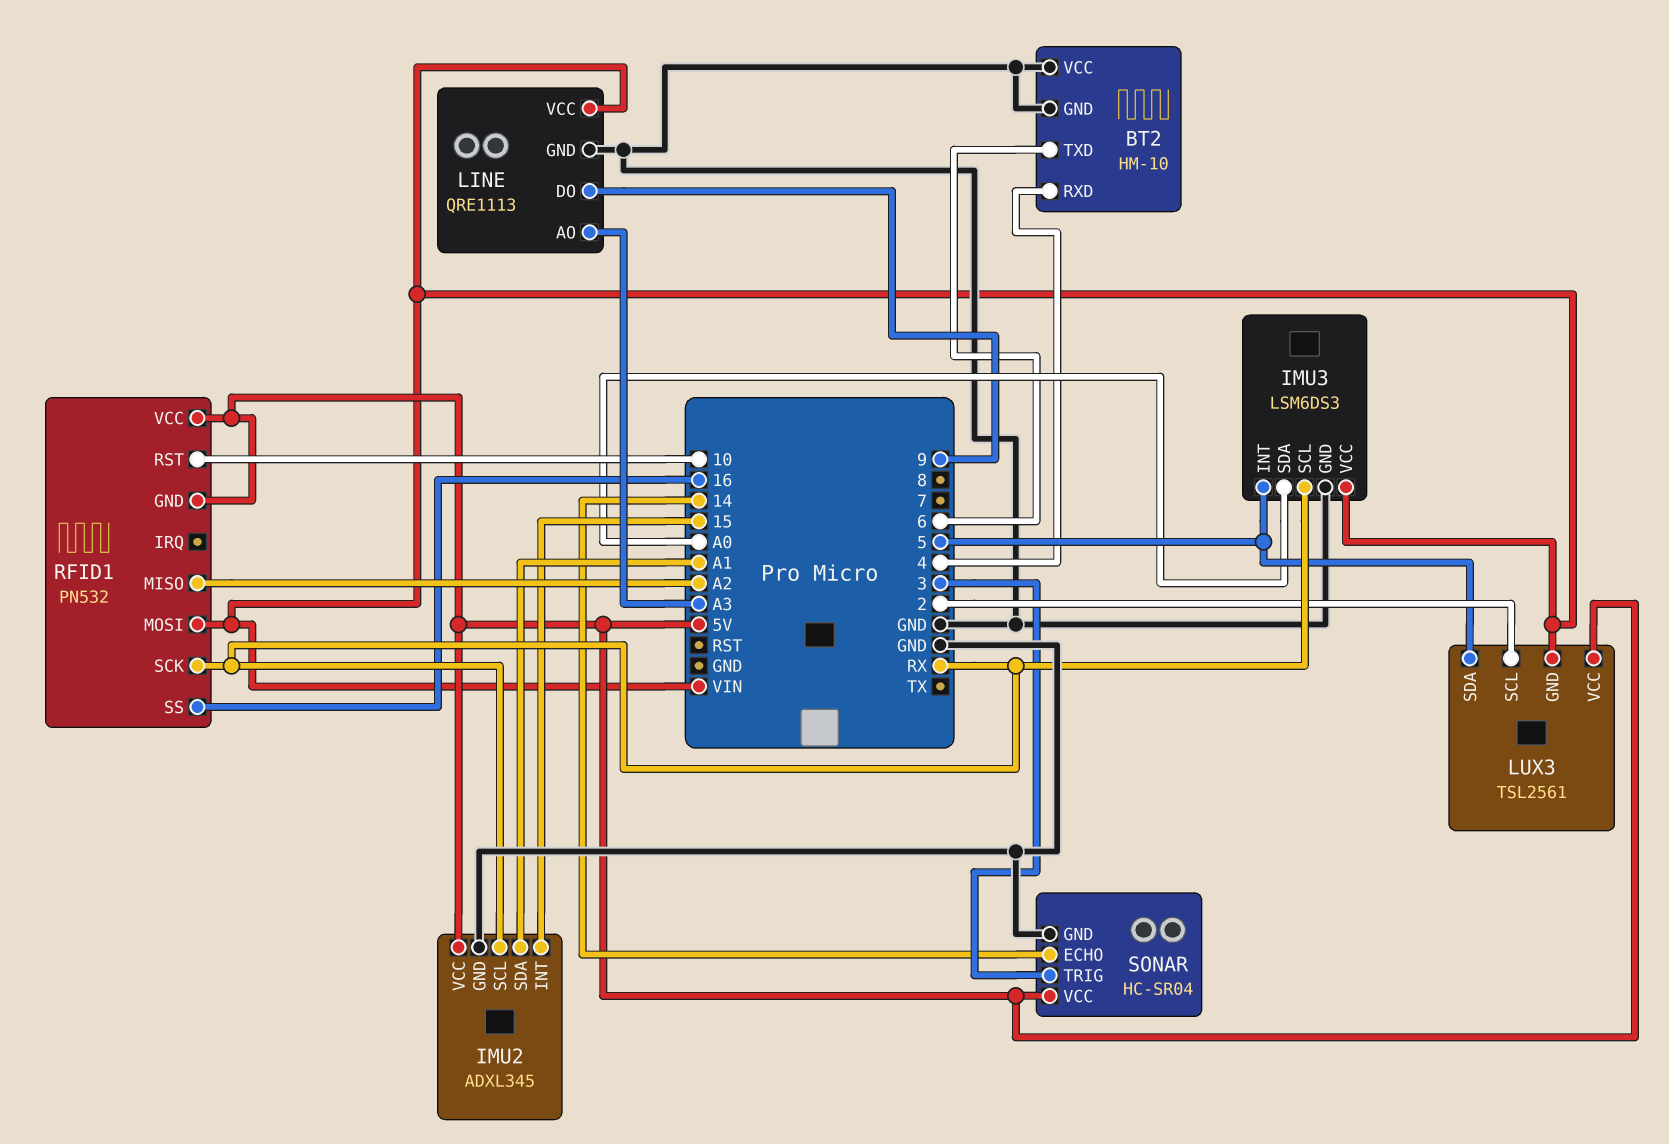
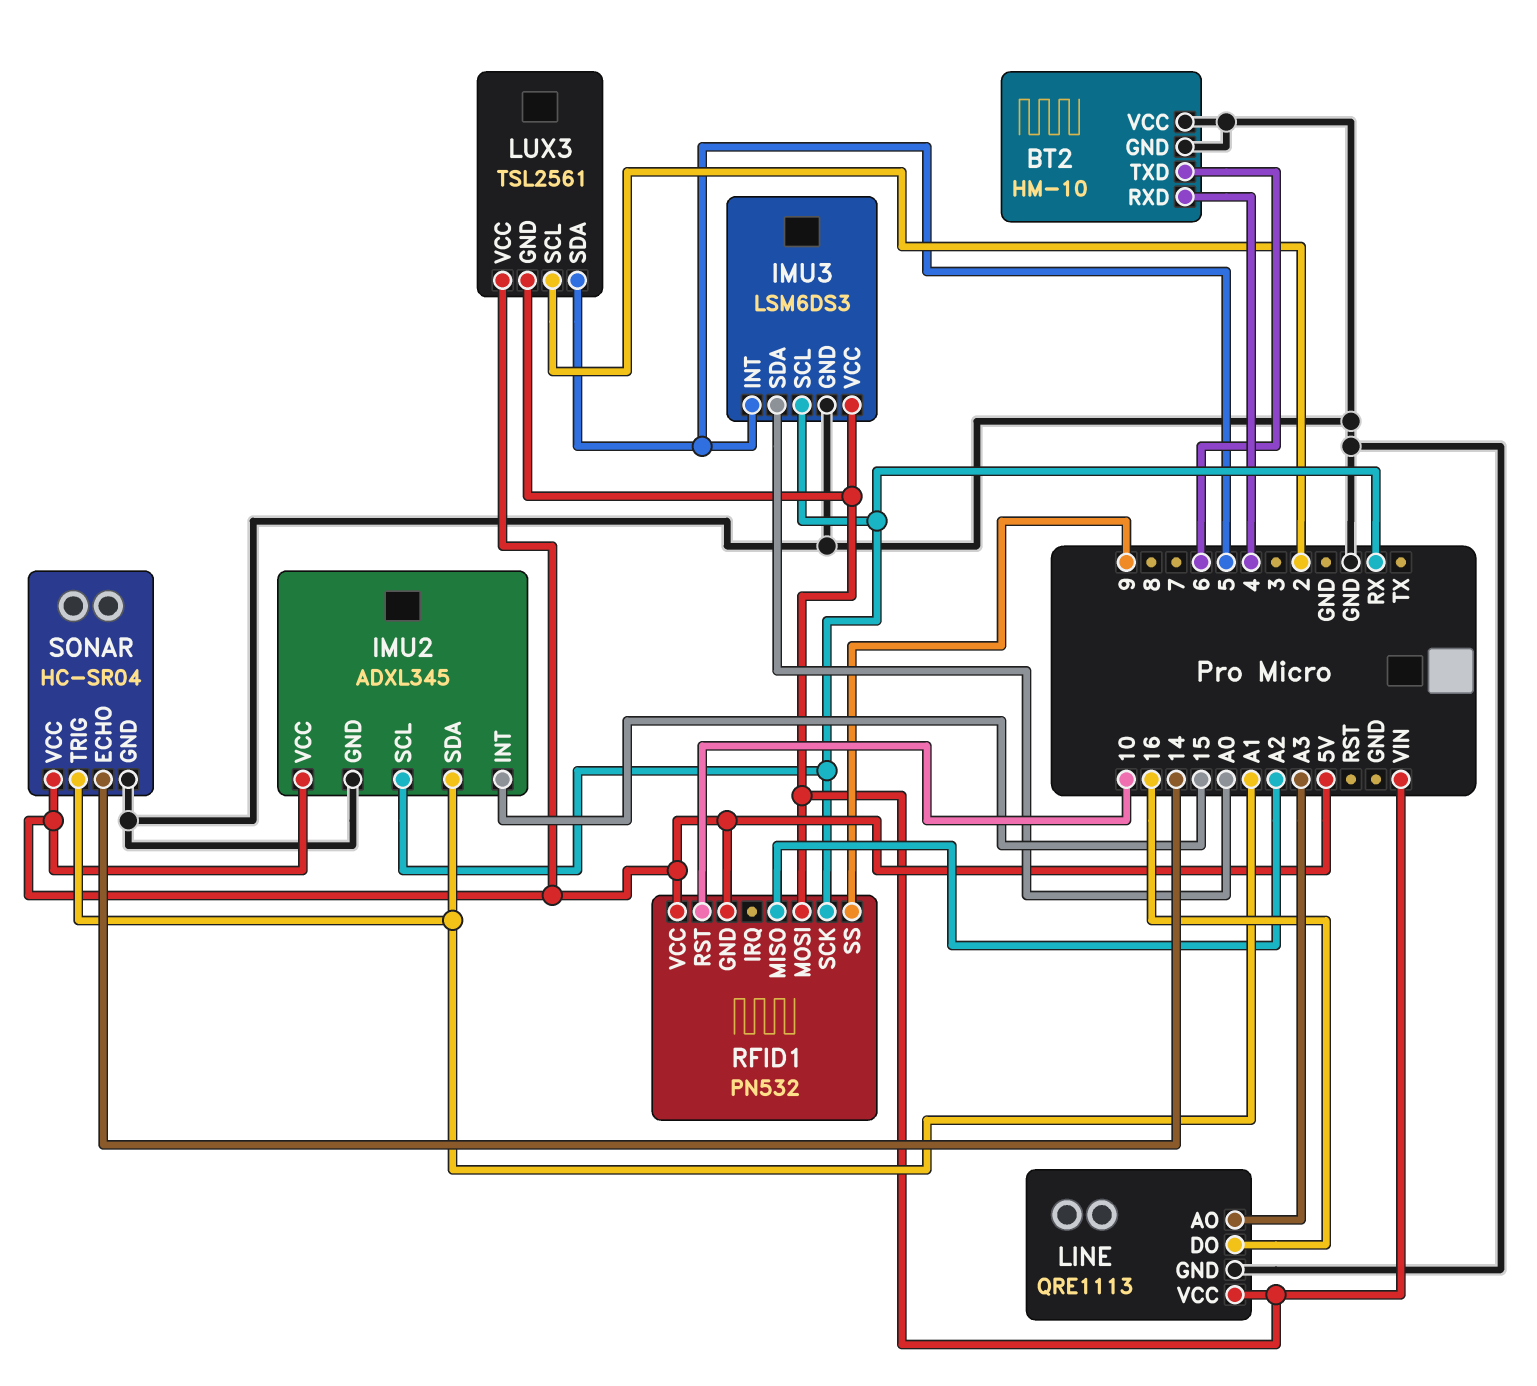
LINE pin DO: 9 -> 16
RFID1 pin SS: 16 -> 9
SONAR pin TRIG: 3 -> A1

